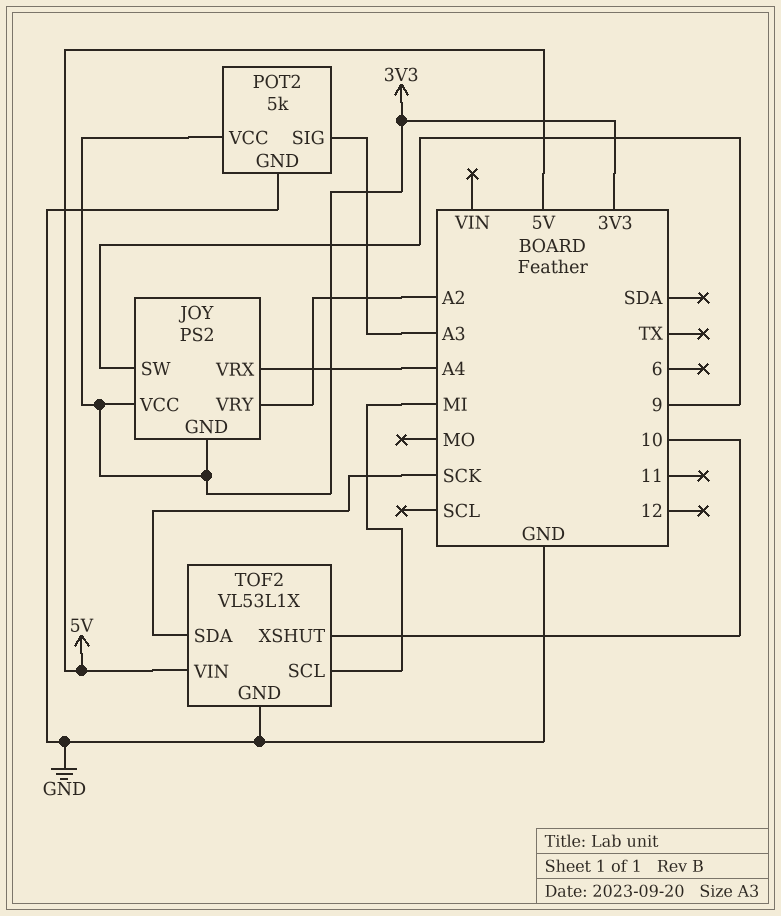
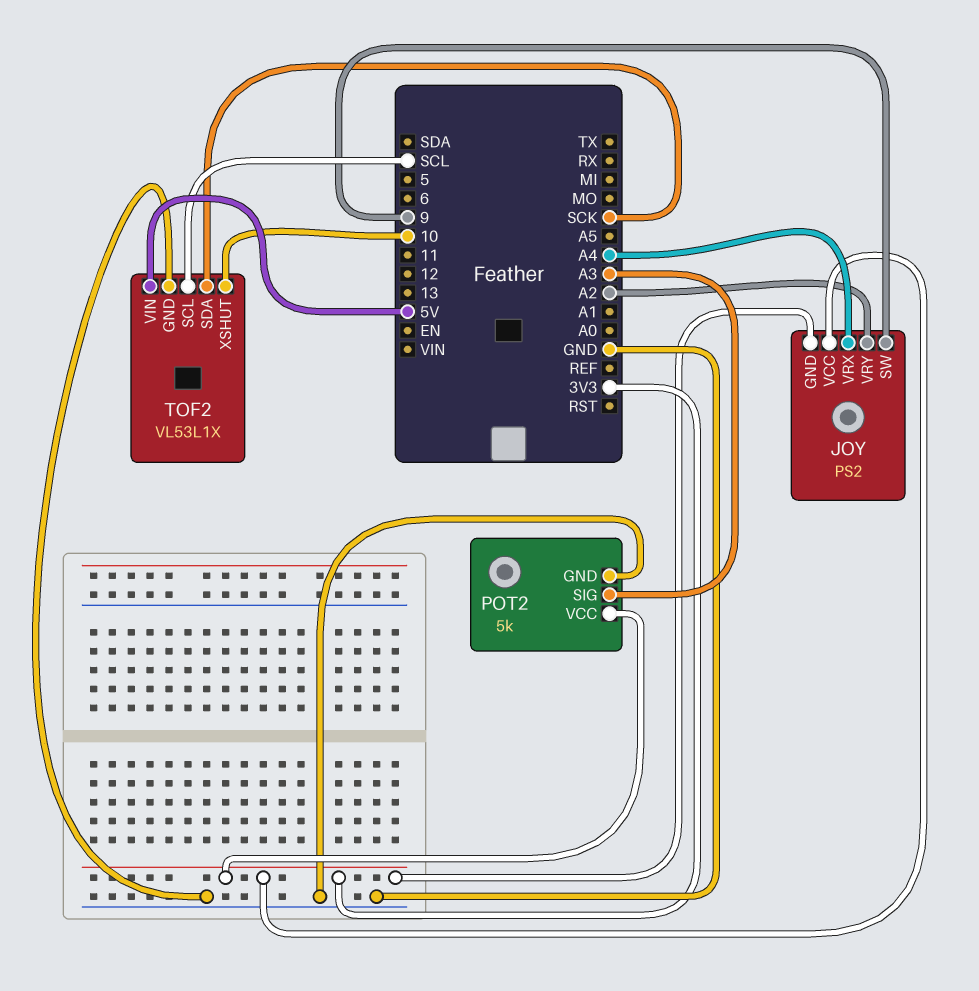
TOF2 pin SCL: MI -> SCL

